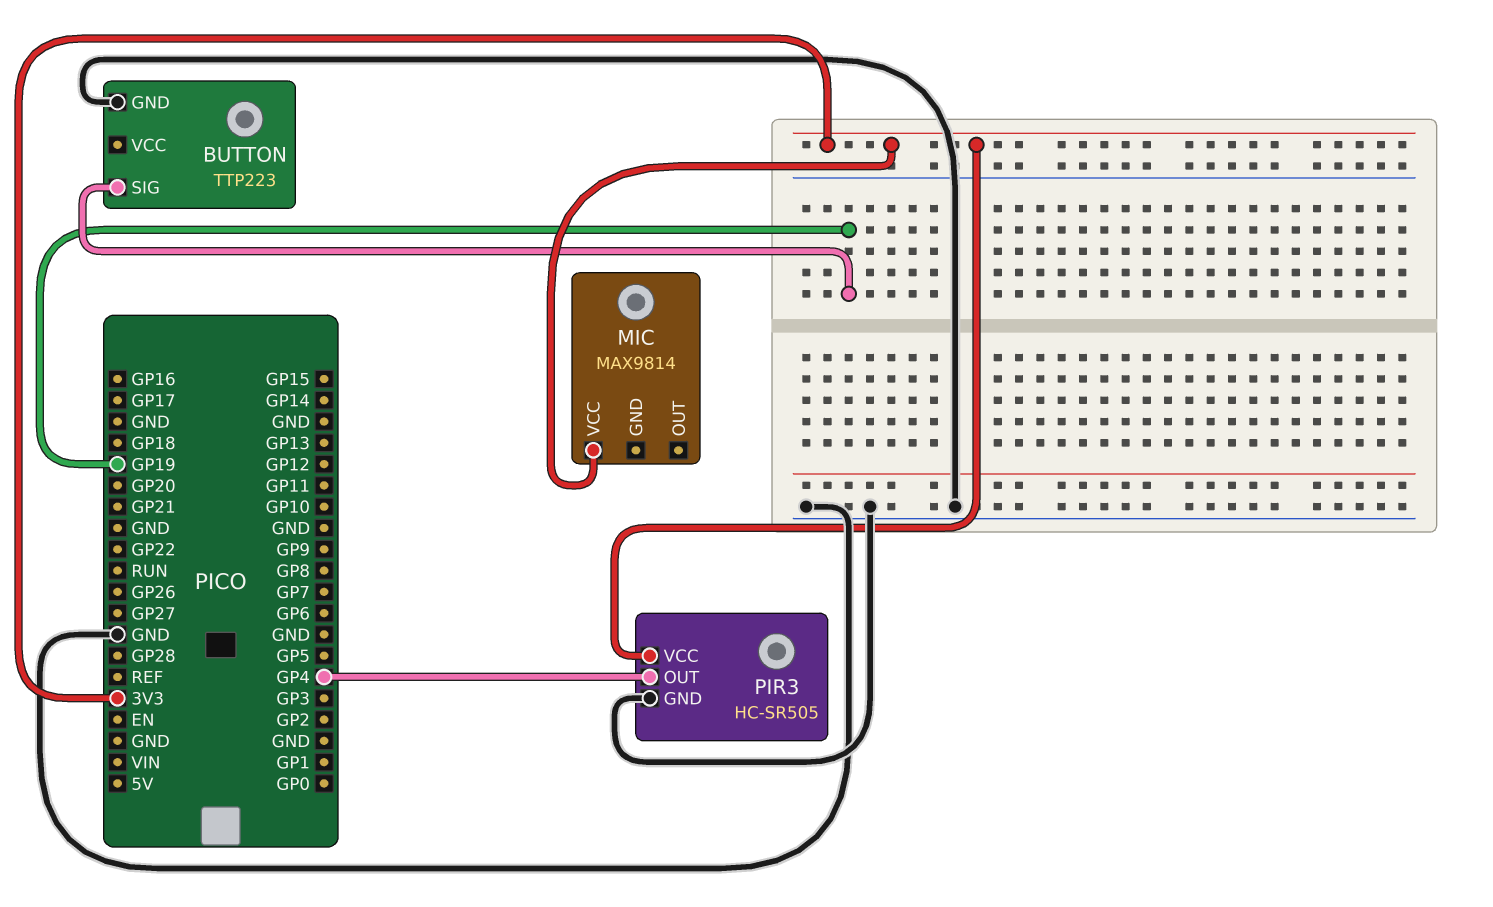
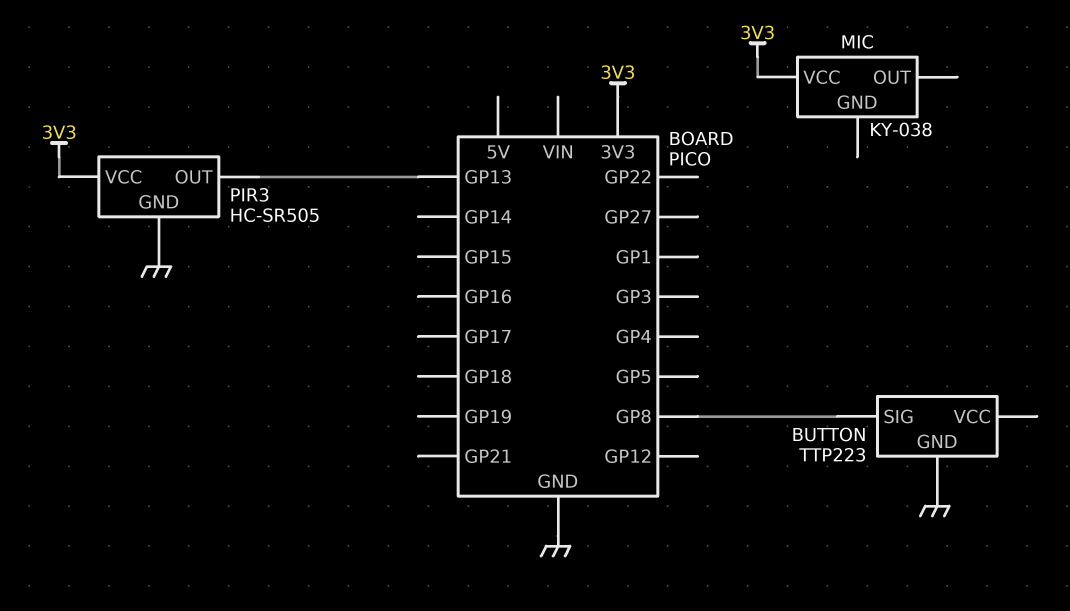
BUTTON pin SIG: GP19 -> GP8
MIC: MAX9814 -> KY-038
PIR3 pin OUT: GP4 -> GP13

